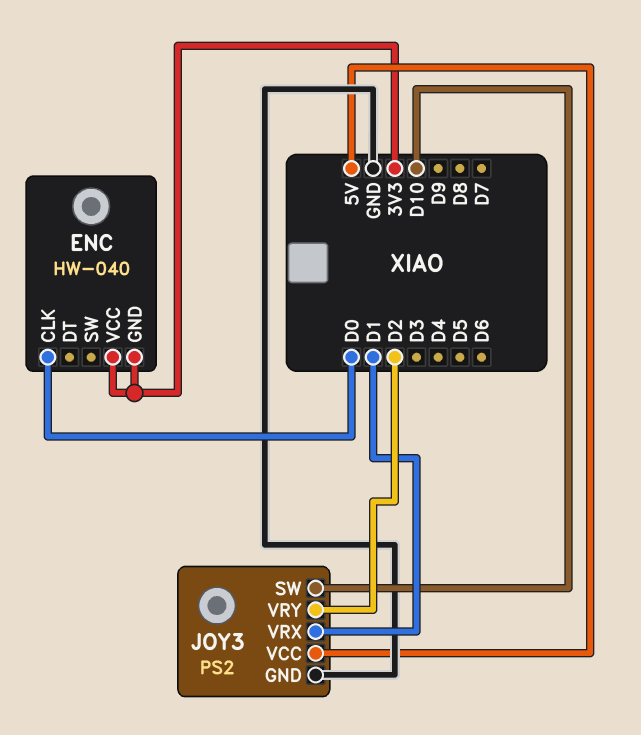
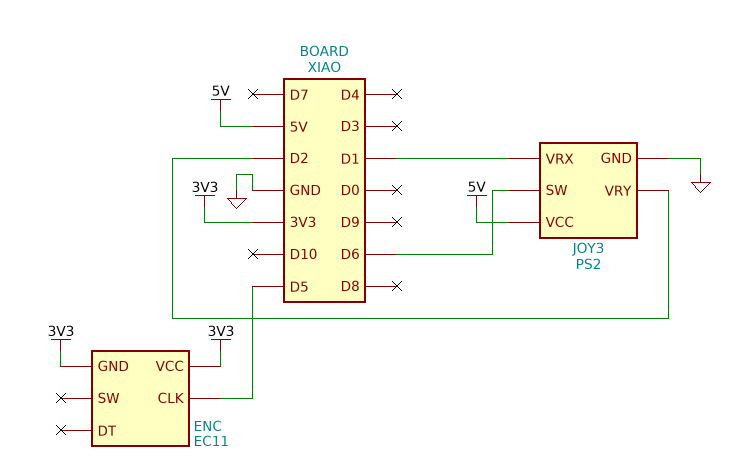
ENC: HW-040 -> EC11
ENC pin CLK: D0 -> D5
JOY3 pin SW: D10 -> D6

